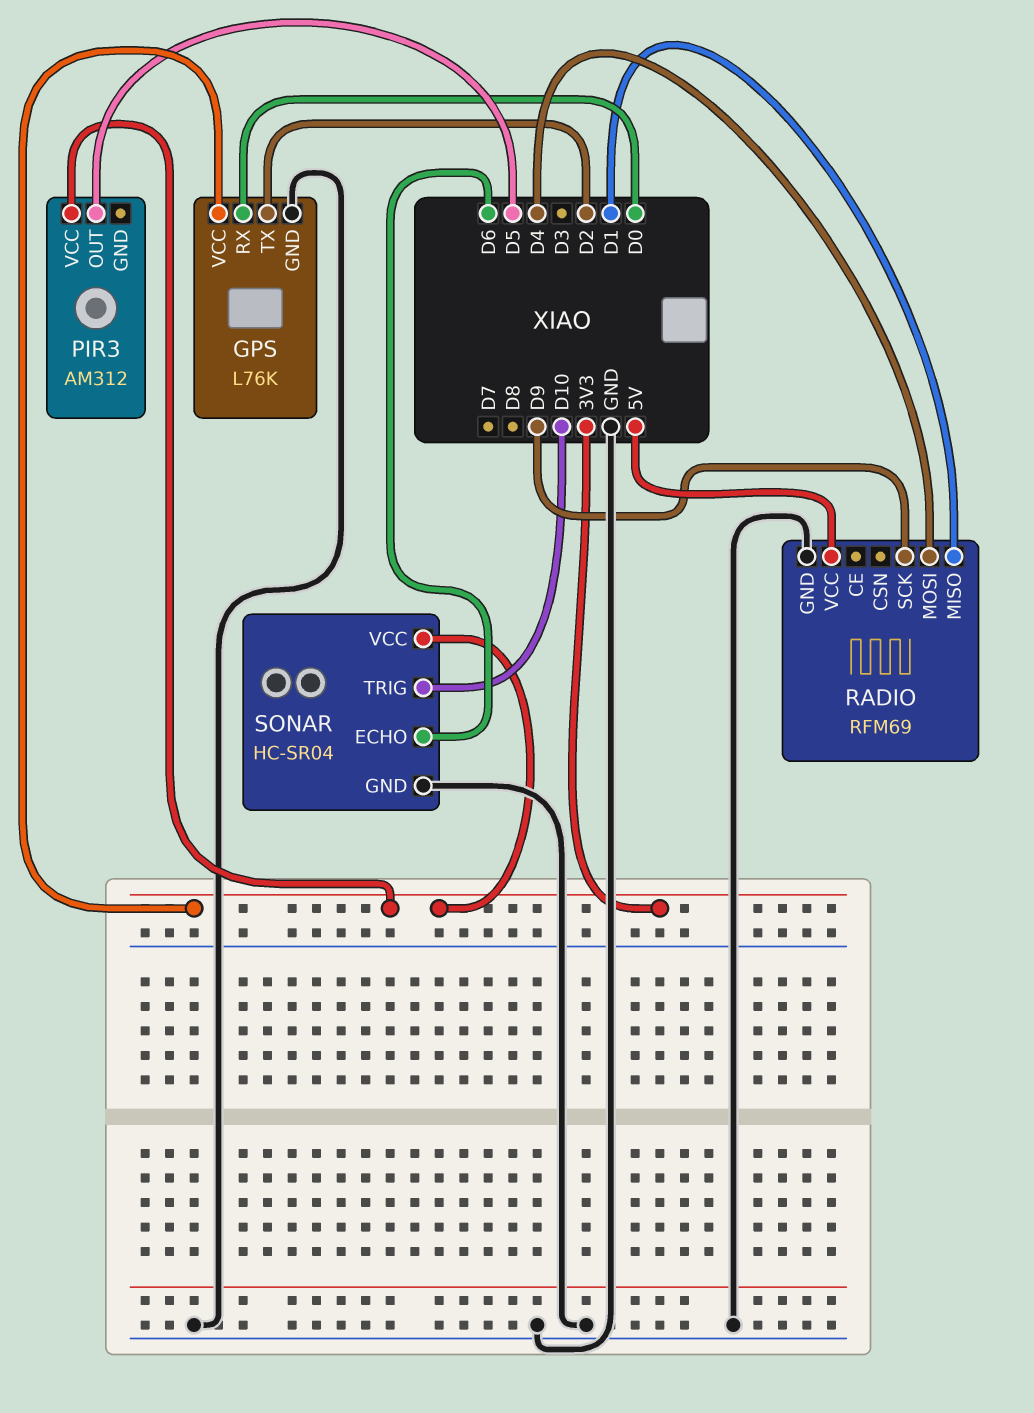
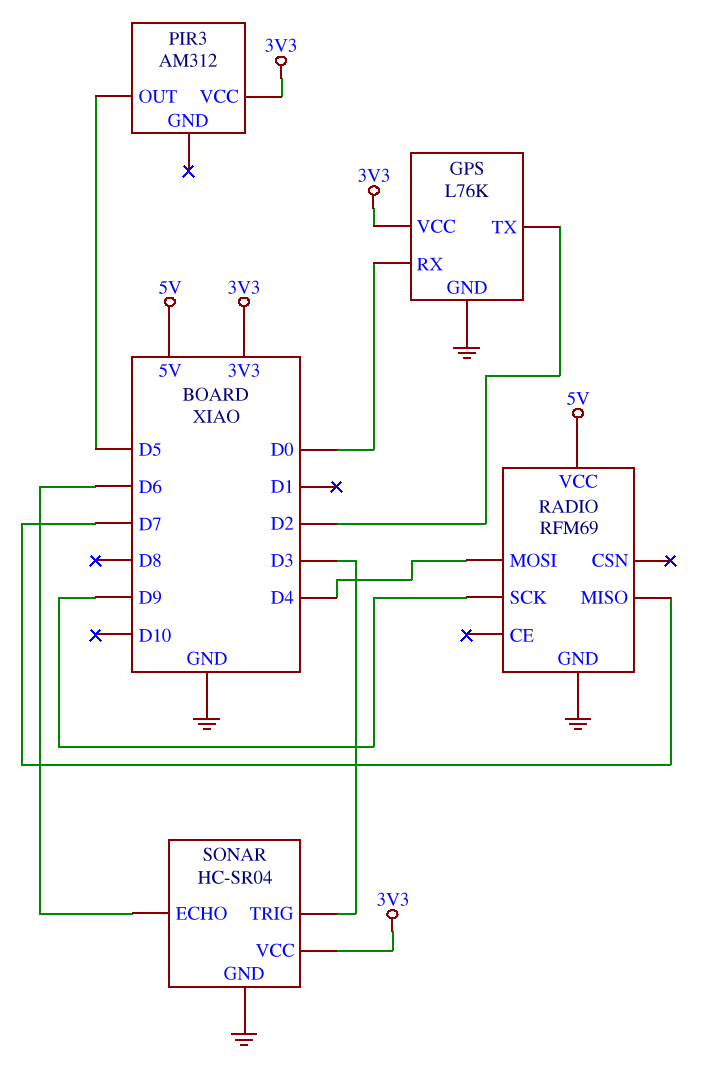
RADIO pin MISO: D1 -> D7
SONAR pin TRIG: D10 -> D3

